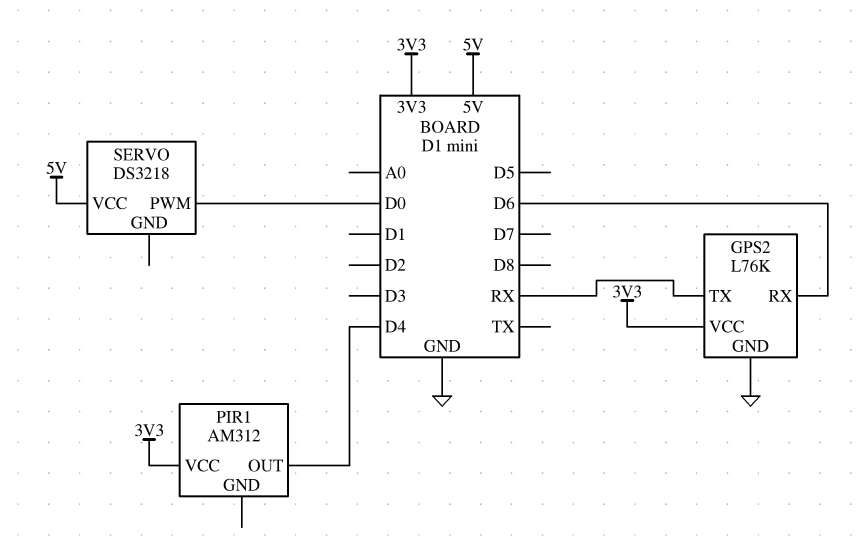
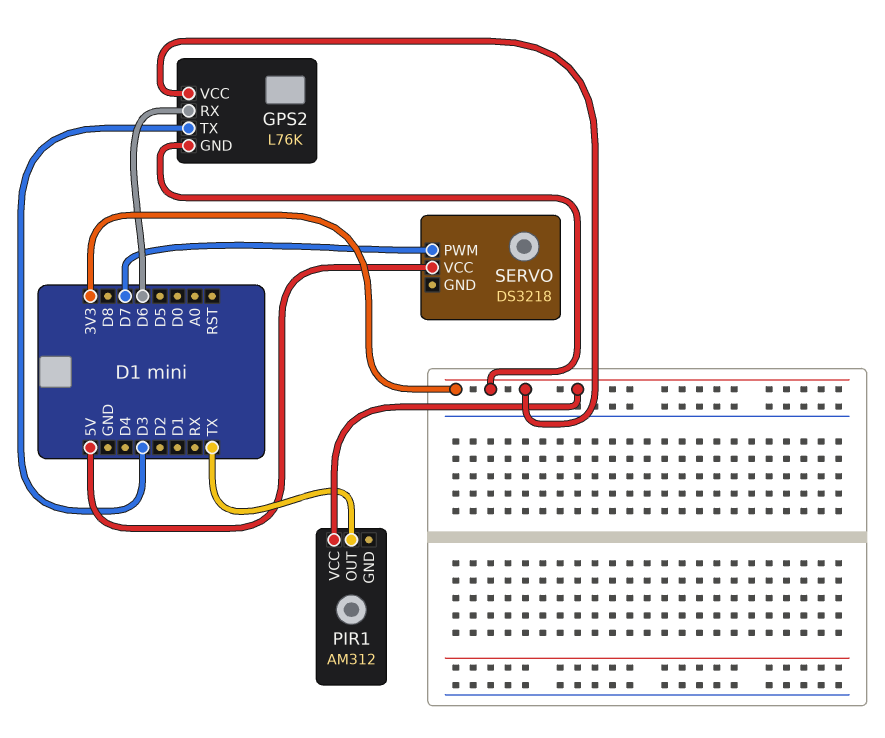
GPS2 pin GND: GND -> 3V3
GPS2 pin TX: RX -> D3
PIR1 pin OUT: D4 -> TX
SERVO pin PWM: D0 -> D7

